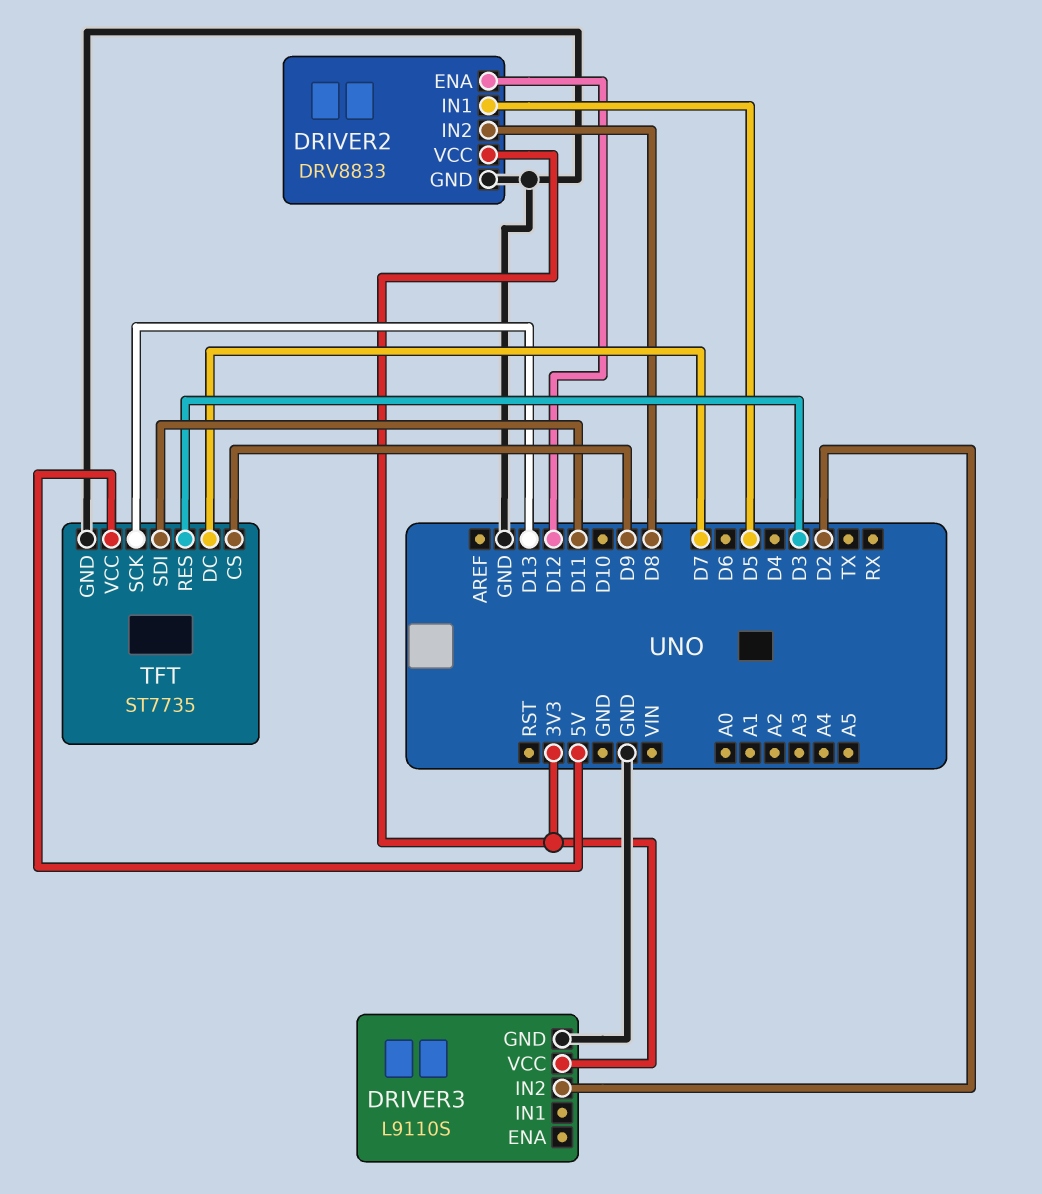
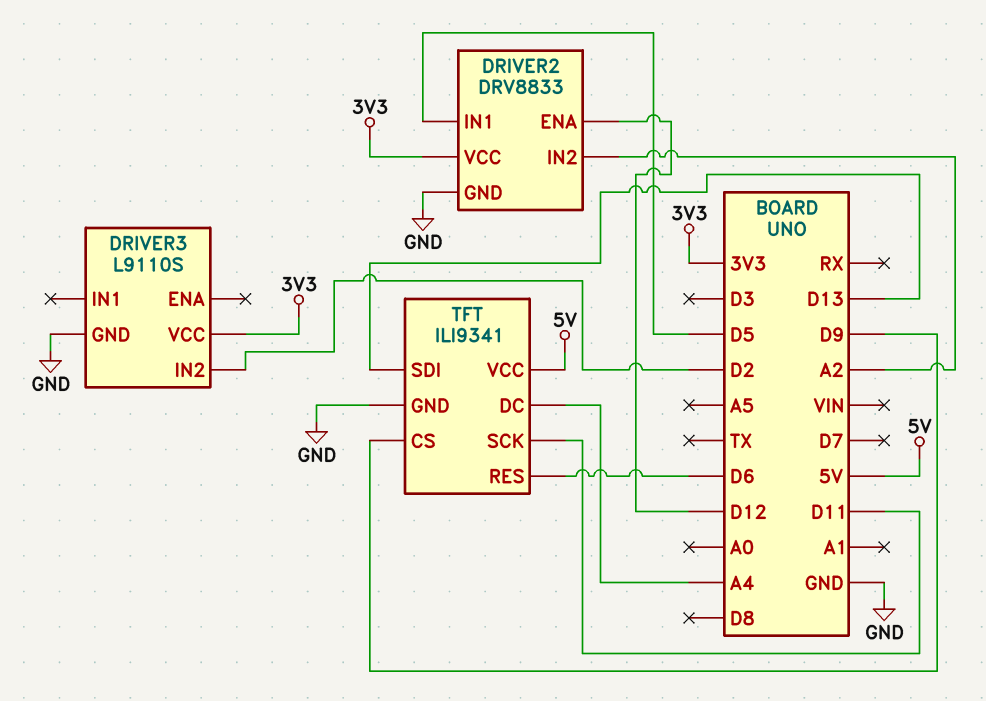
DRIVER2 pin IN2: D8 -> A2
TFT: ST7735 -> ILI9341
TFT pin DC: D7 -> A4
TFT pin RES: D3 -> D6
TFT pin SCK: D13 -> D11
TFT pin SDI: D11 -> D13

